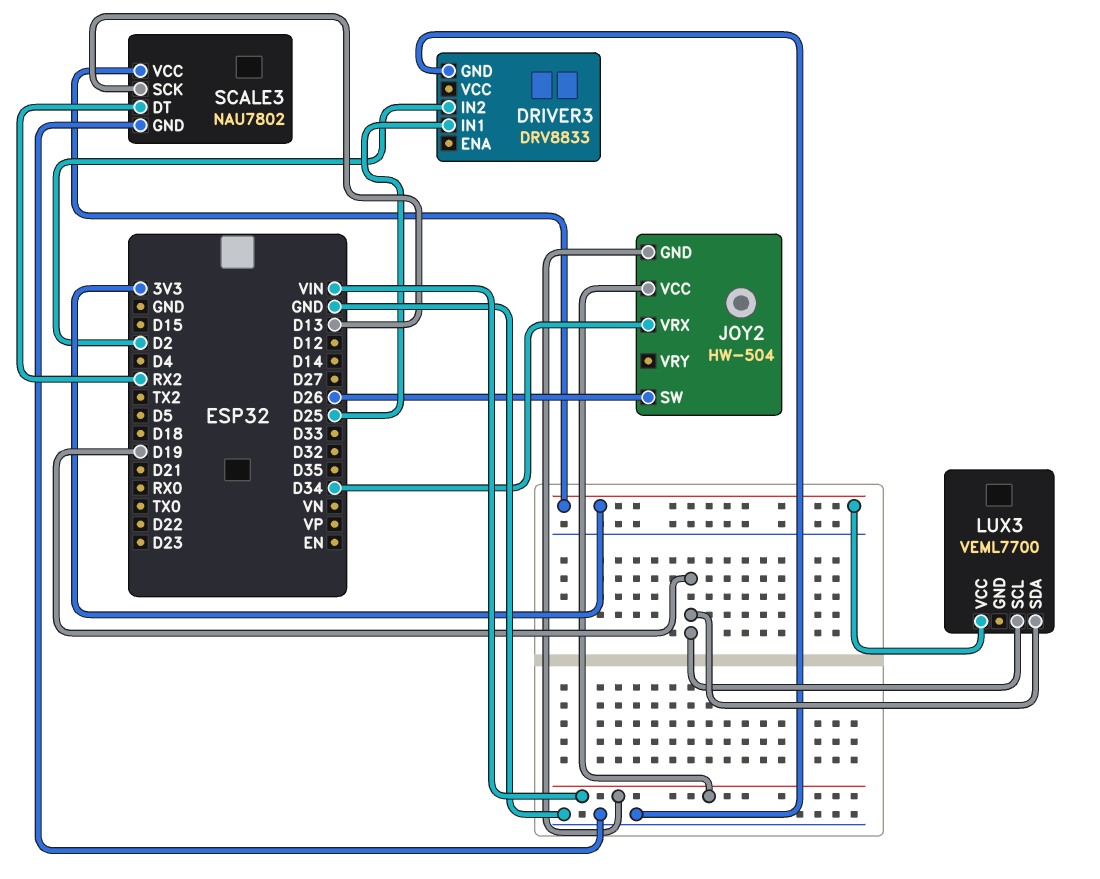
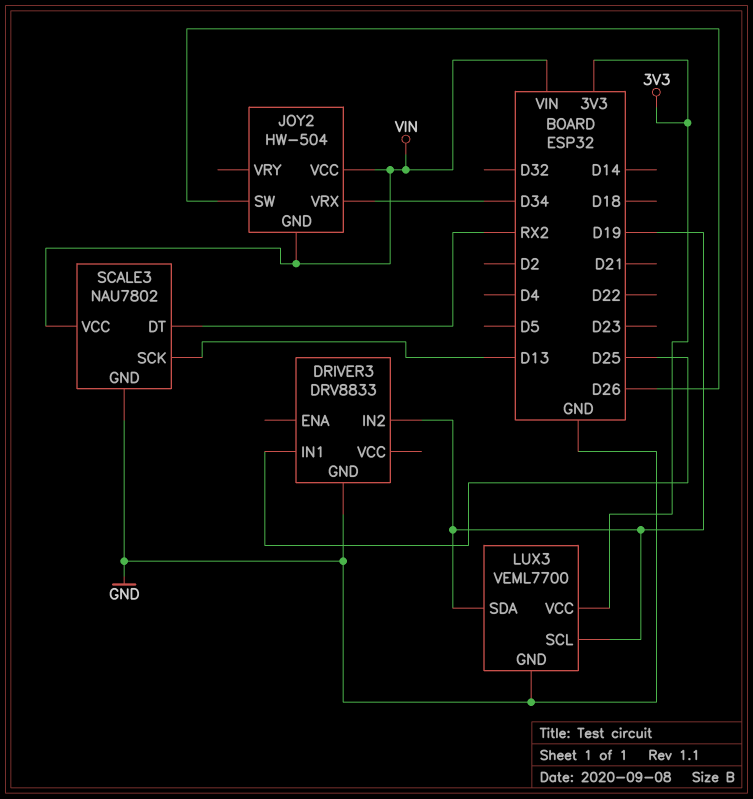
DRIVER3 pin IN2: D2 -> D19
LUX3 pin GND: none -> GND
SCALE3 pin VCC: 3V3 -> VIN

